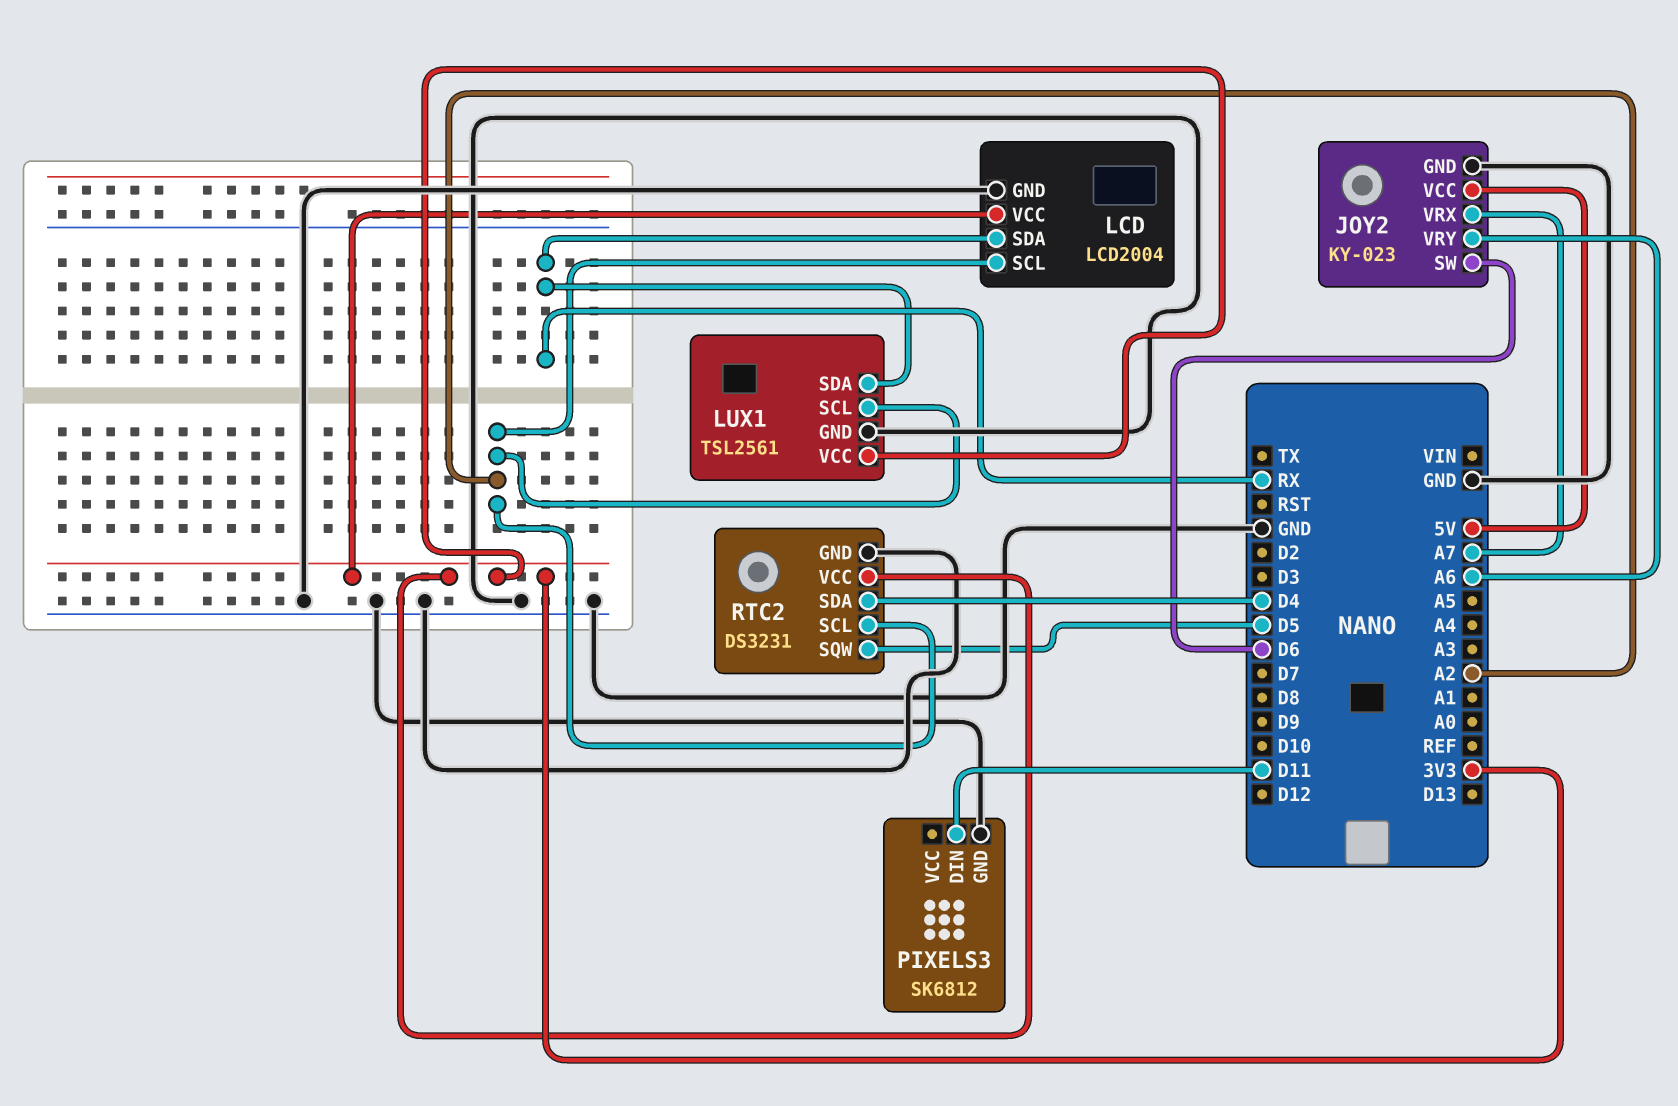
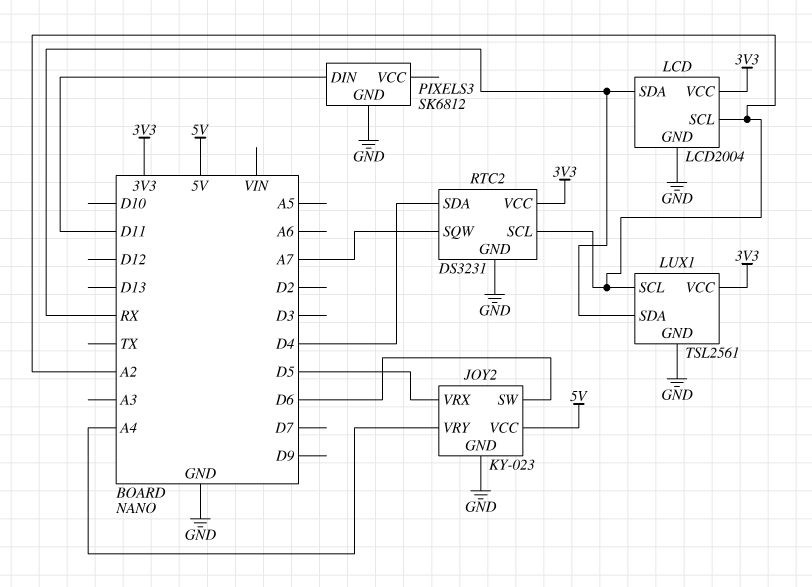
JOY2 pin VRX: A7 -> D5
JOY2 pin VRY: A6 -> A4
RTC2 pin SQW: D5 -> A7

